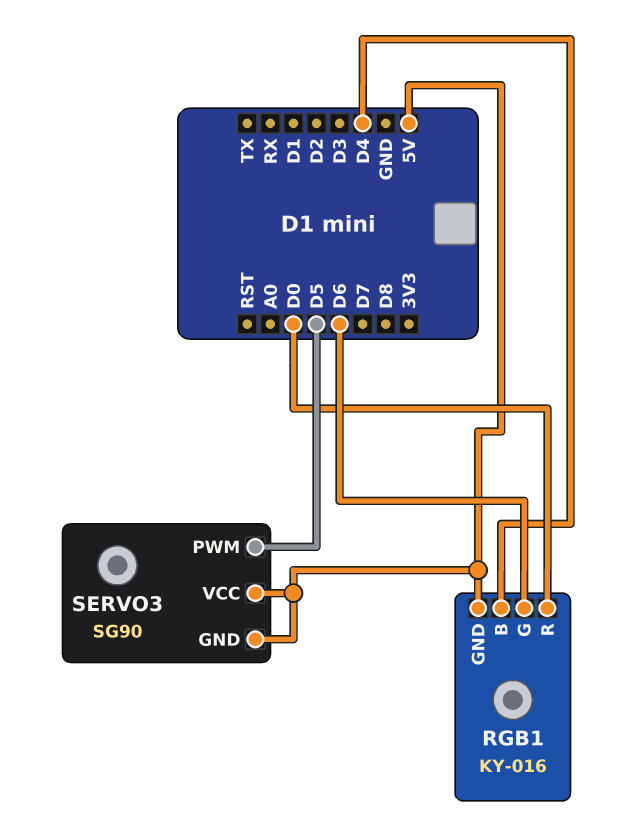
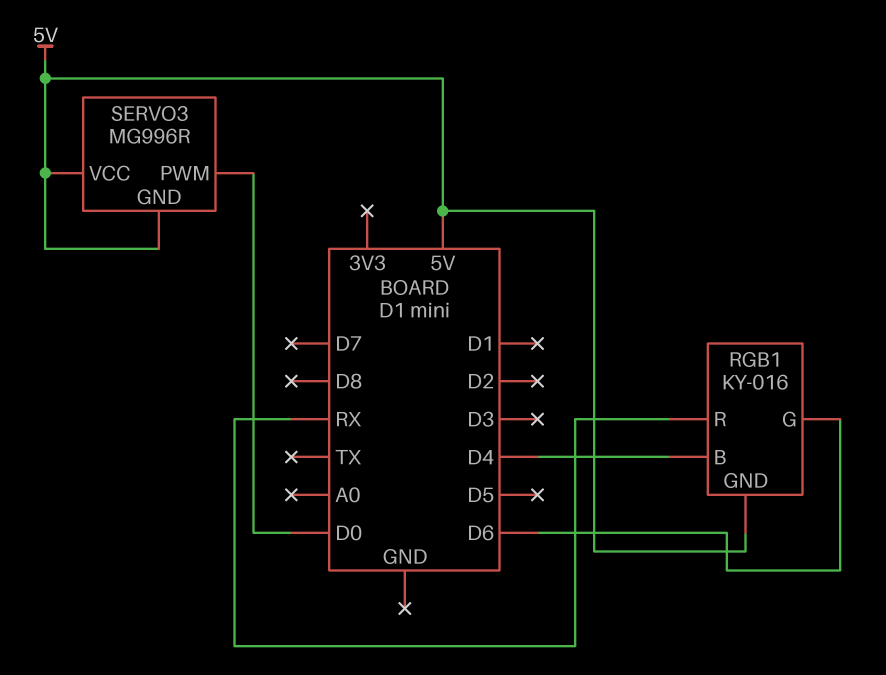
RGB1 pin R: D0 -> RX
SERVO3: SG90 -> MG996R
SERVO3 pin PWM: D5 -> D0

